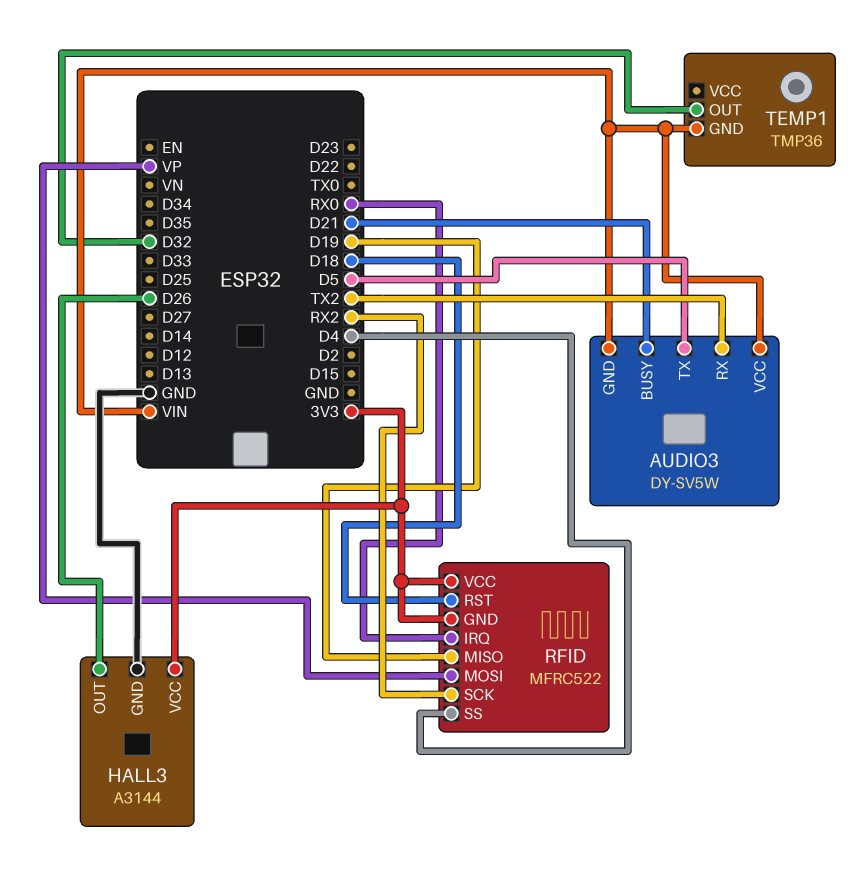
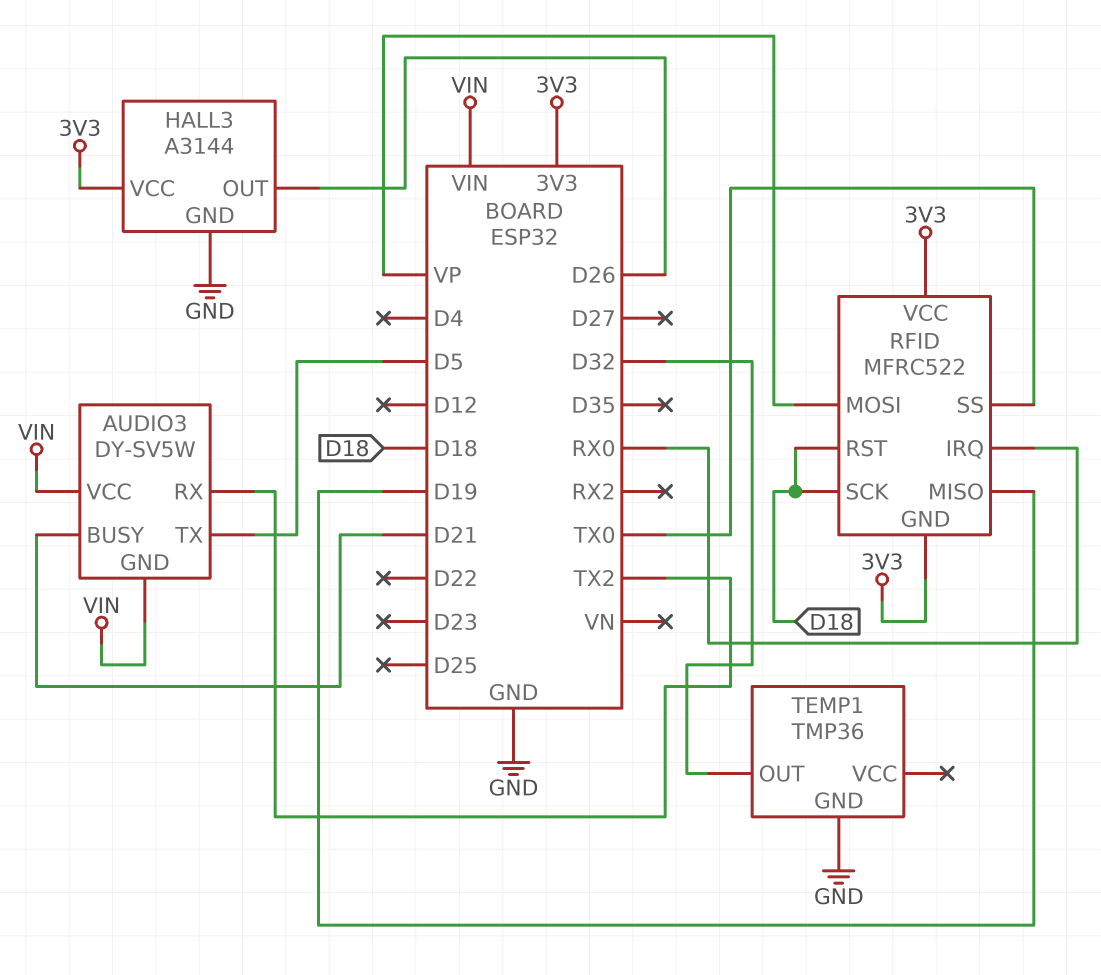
RFID pin SCK: RX2 -> D18
RFID pin SS: D4 -> TX0
TEMP1 pin GND: VIN -> GND

